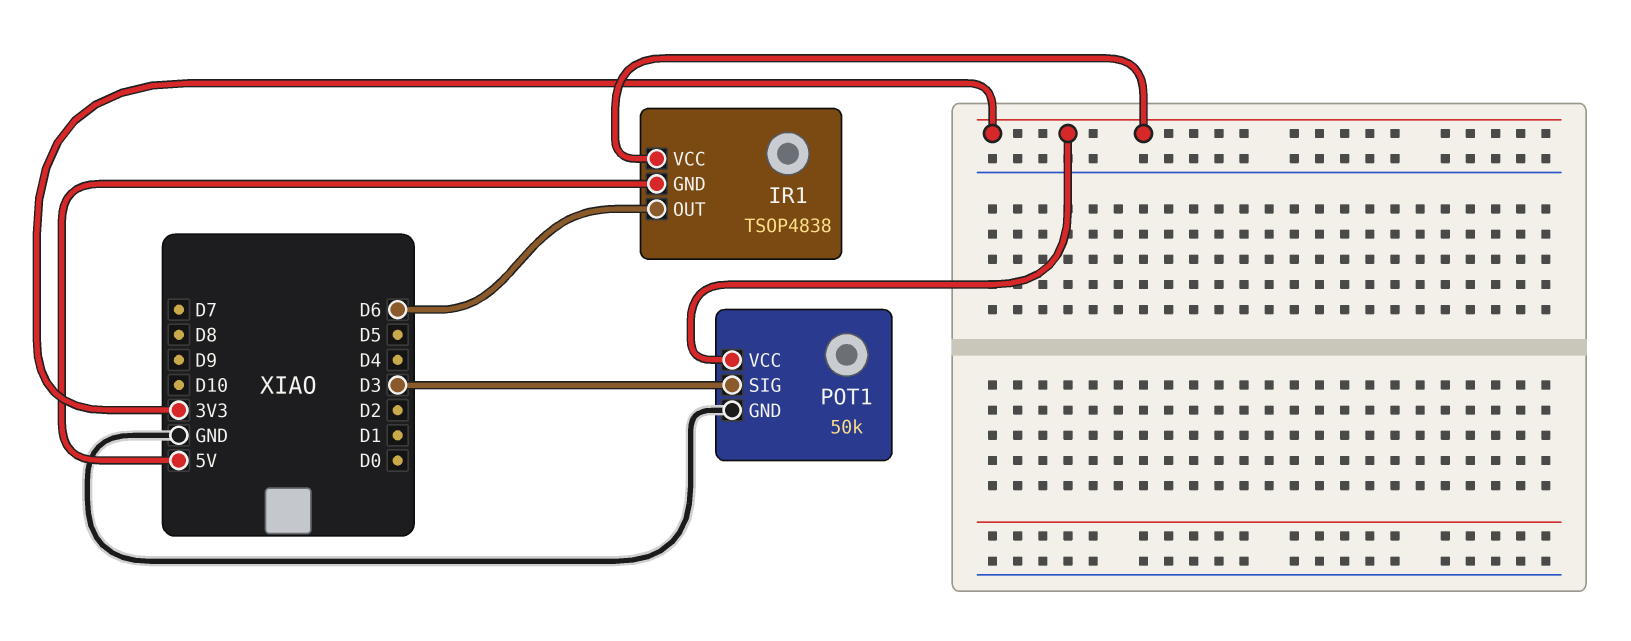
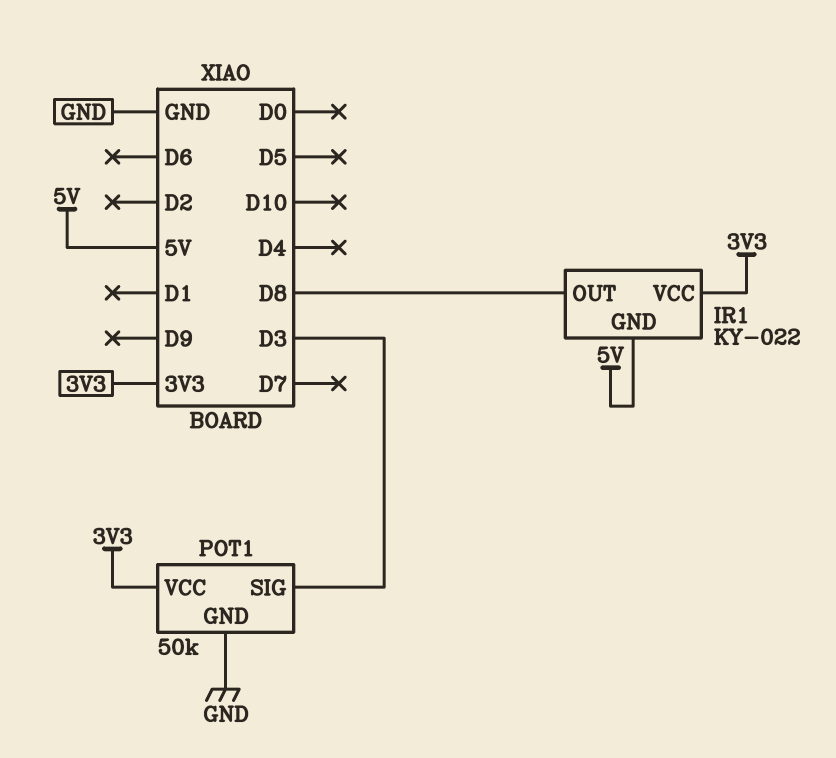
IR1: TSOP4838 -> KY-022
IR1 pin OUT: D6 -> D8

